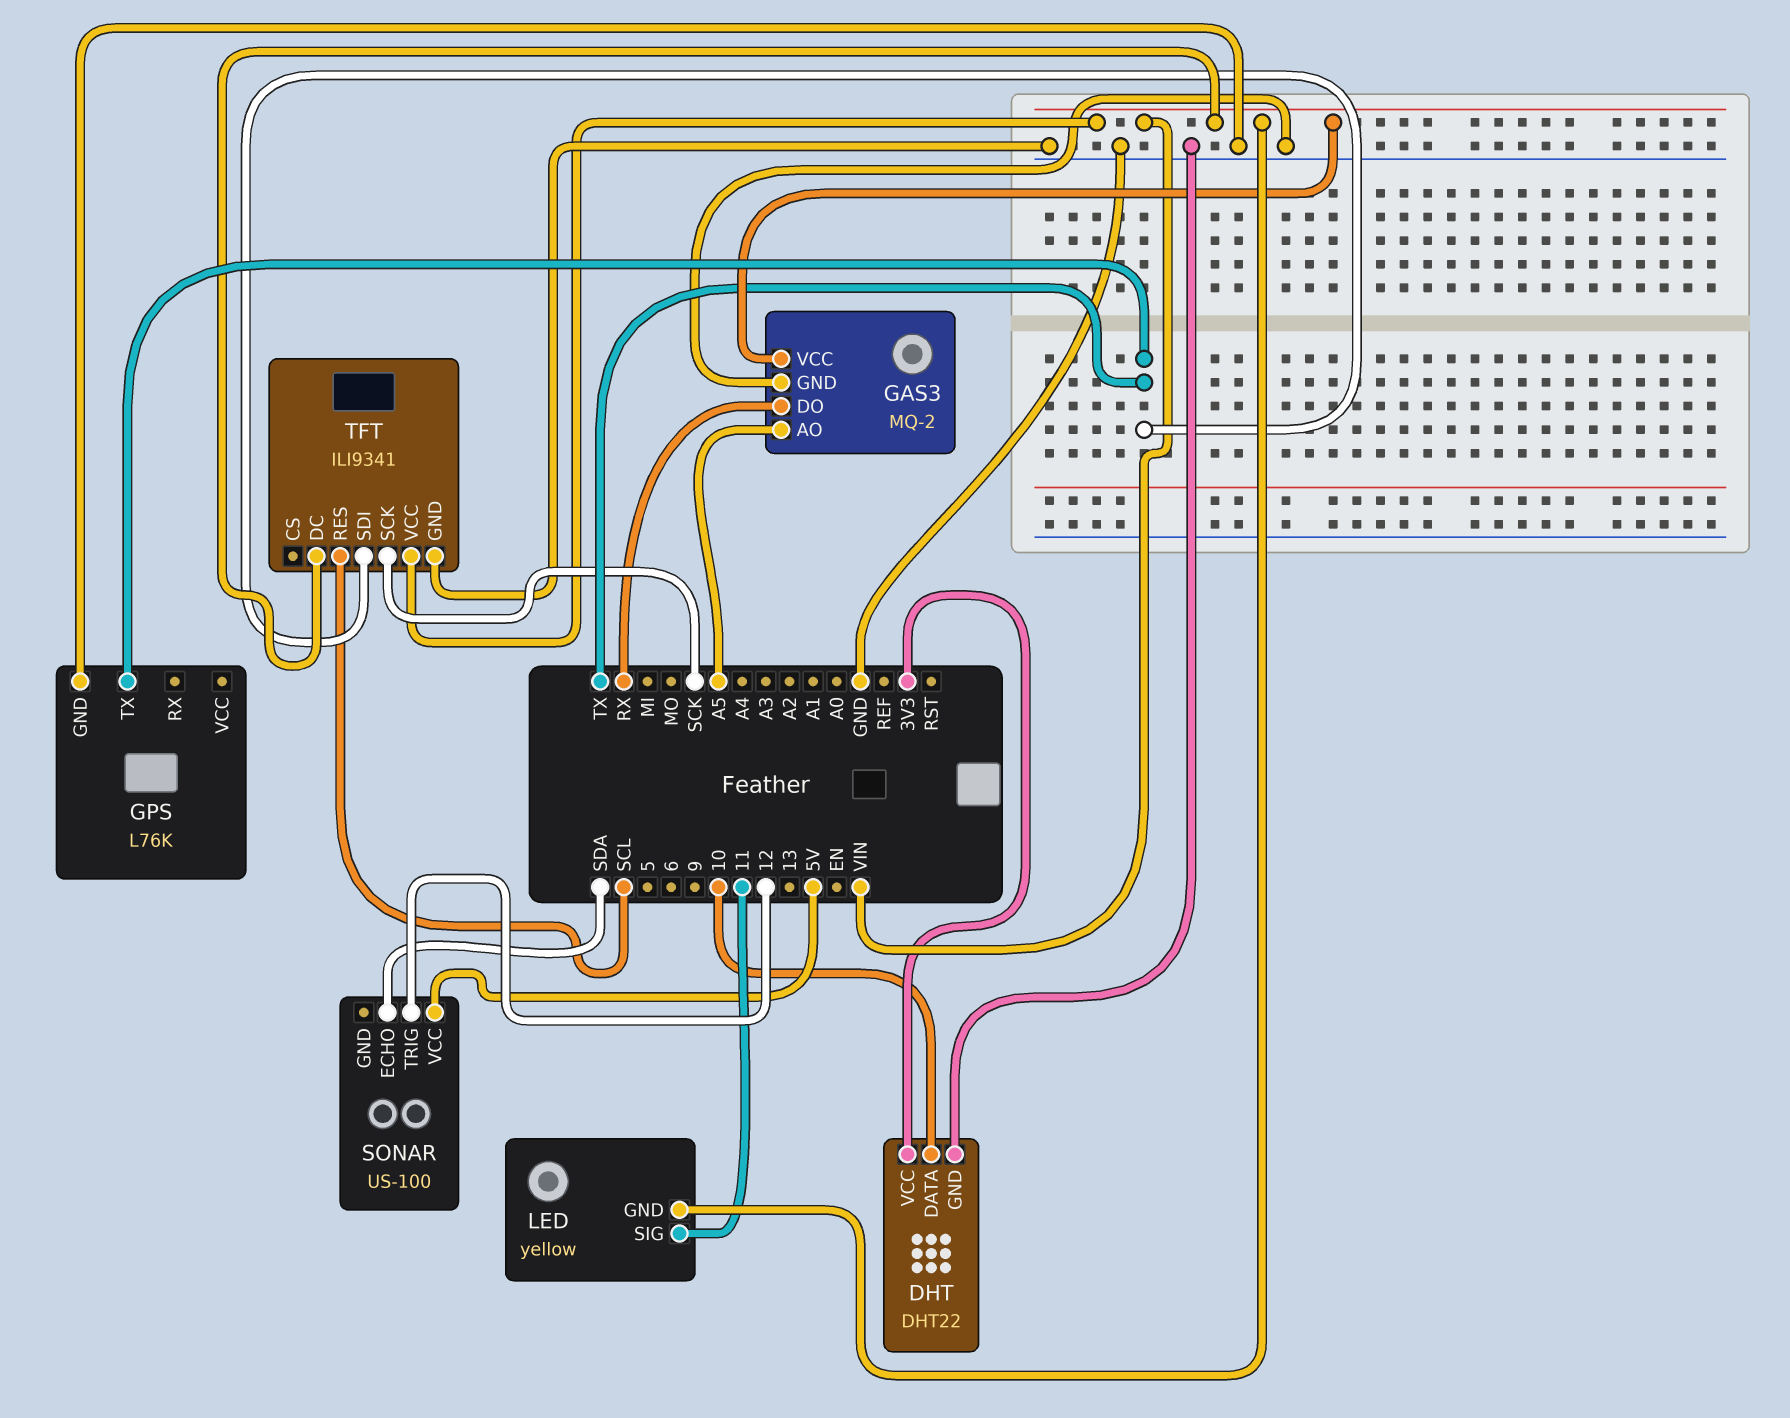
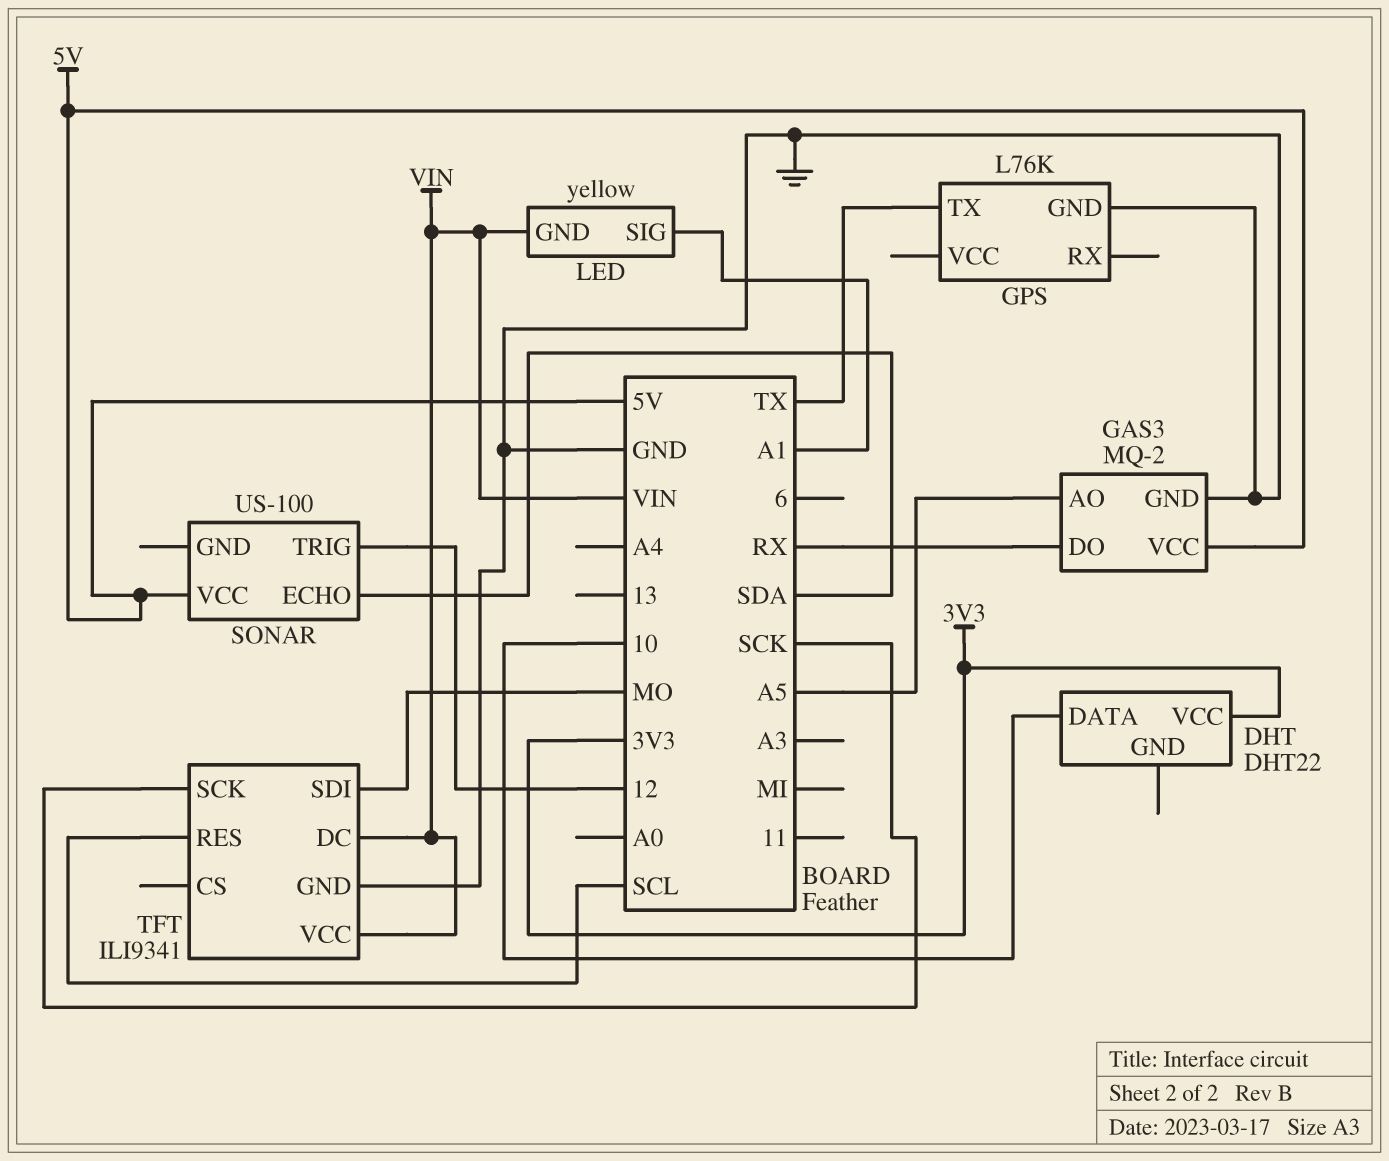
DHT pin GND: GND -> none
GAS3 pin VCC: VIN -> 5V
LED pin SIG: 11 -> A1
TFT pin SDI: TX -> MO

